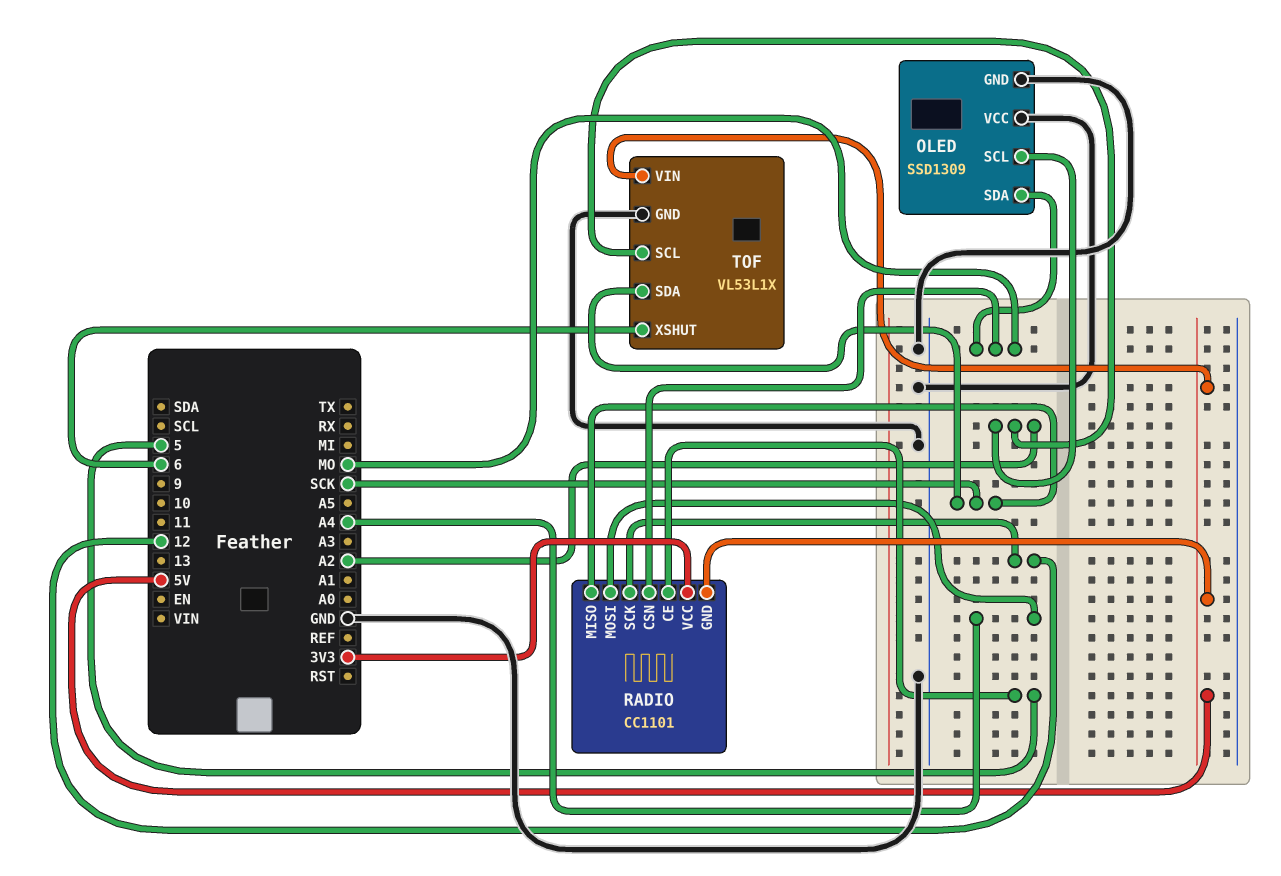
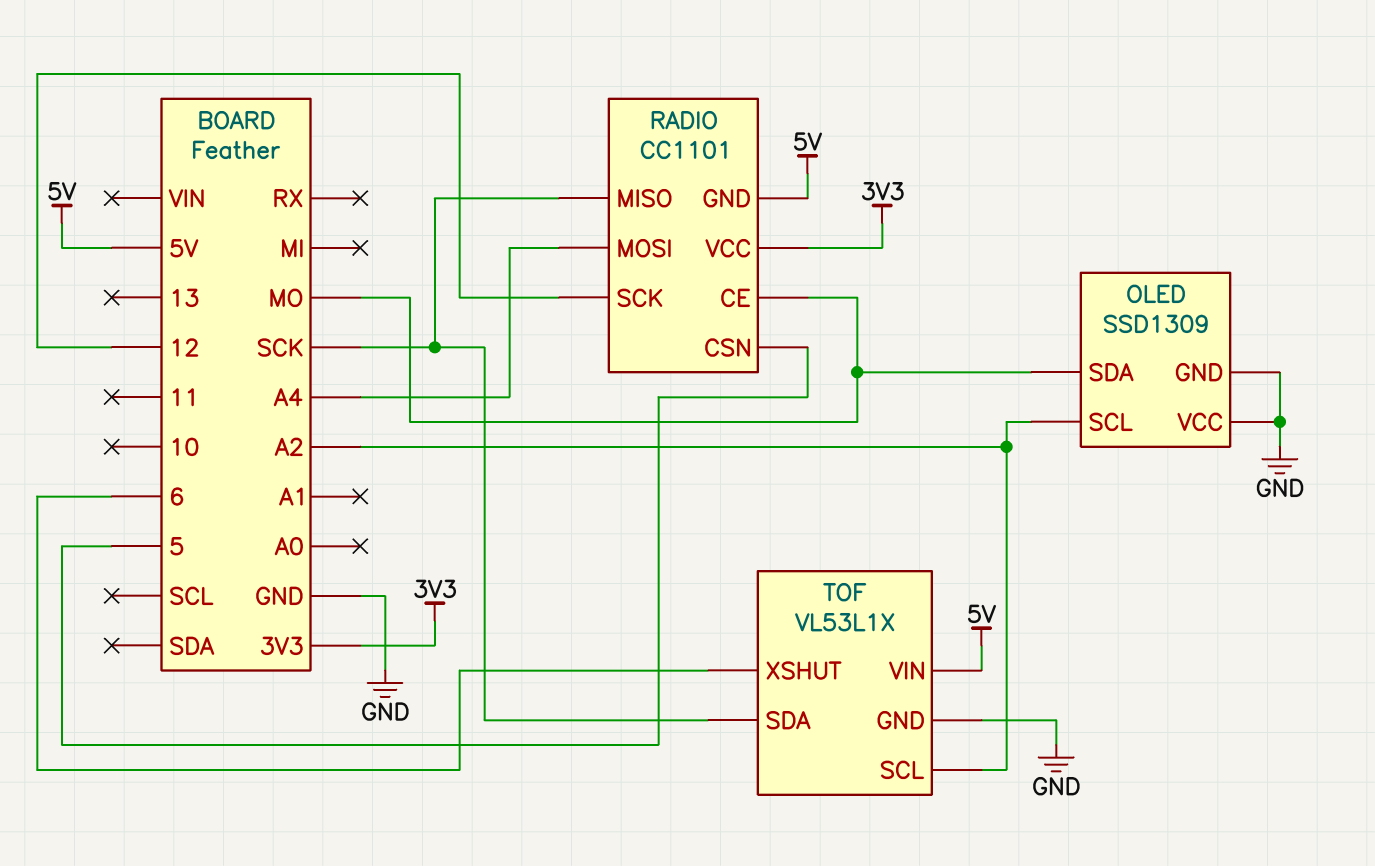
RADIO pin CE: 5 -> MO
RADIO pin CSN: MO -> 5

